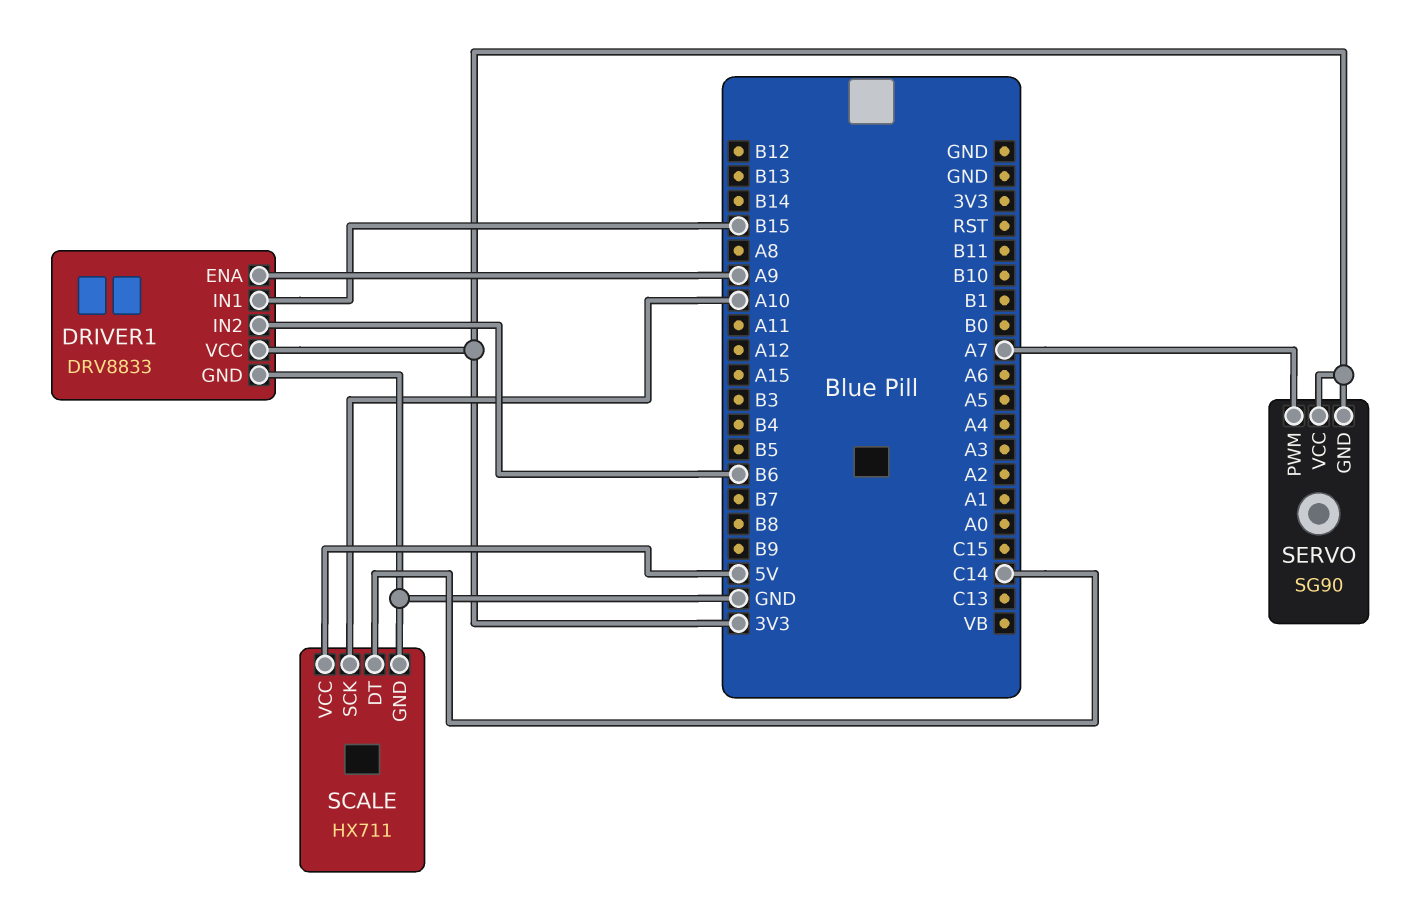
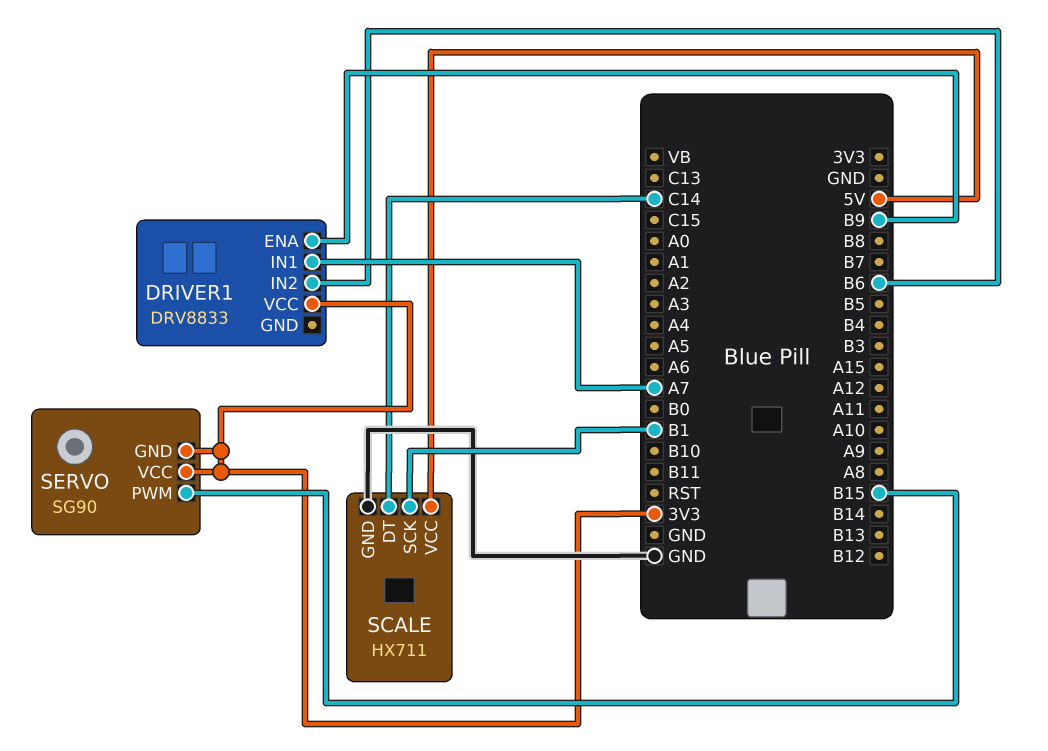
DRIVER1 pin ENA: A9 -> B9
DRIVER1 pin GND: GND -> none
DRIVER1 pin IN1: B15 -> A7
SCALE pin SCK: A10 -> B1
SERVO pin PWM: A7 -> B15

